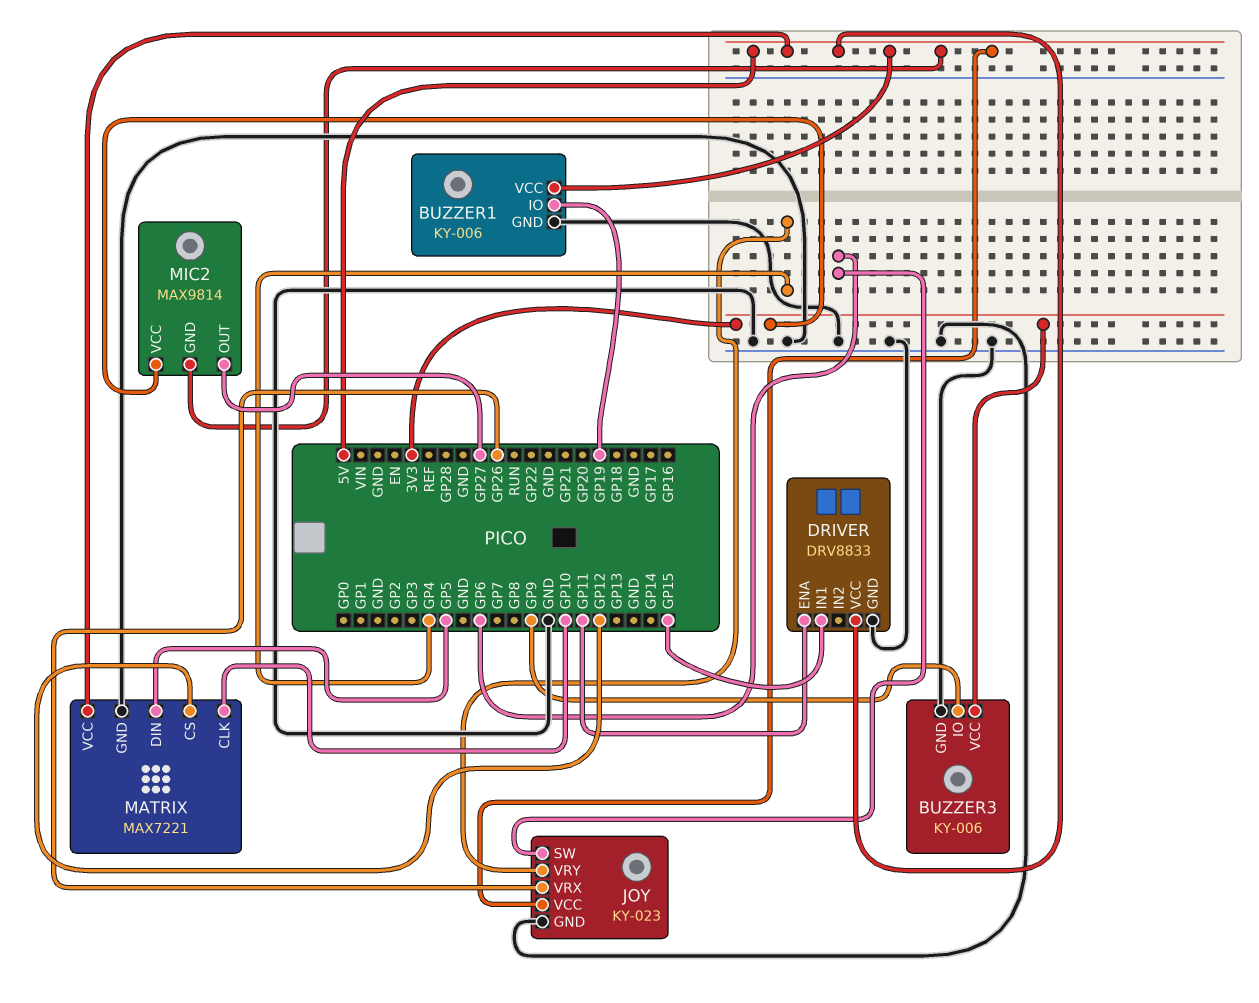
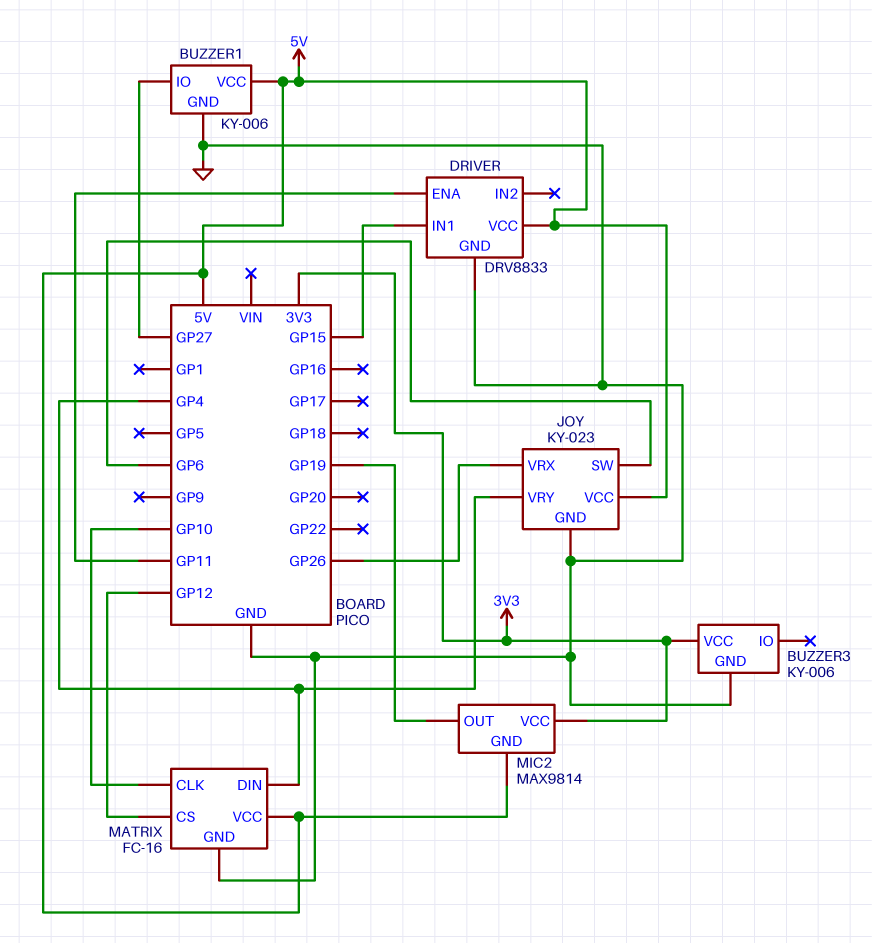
BUZZER1 pin IO: GP19 -> GP27
BUZZER3 pin IO: GP9 -> none
MATRIX: MAX7221 -> FC-16
MATRIX pin DIN: GP5 -> GP4
MIC2 pin OUT: GP27 -> GP19

